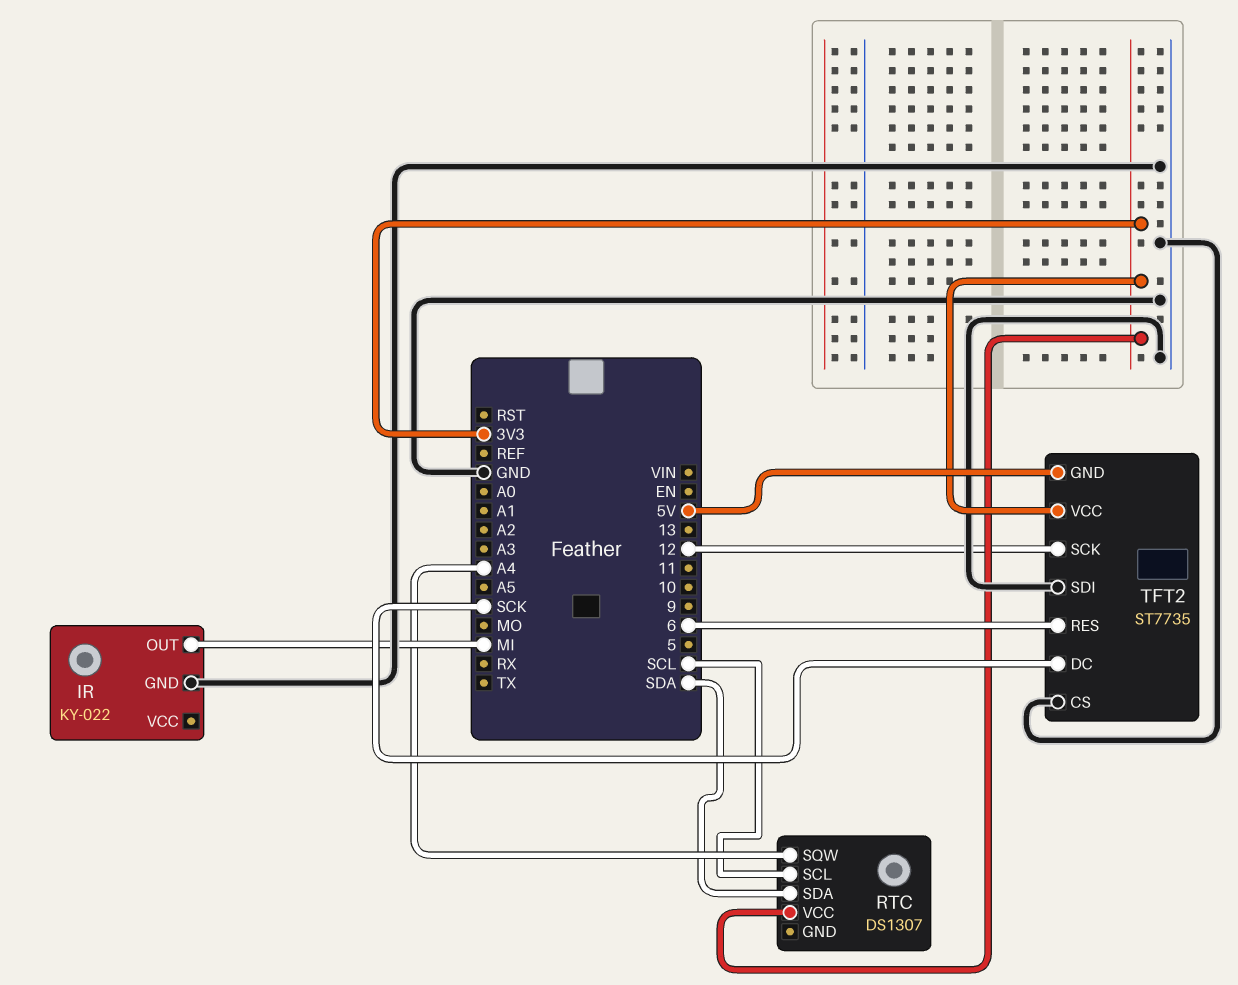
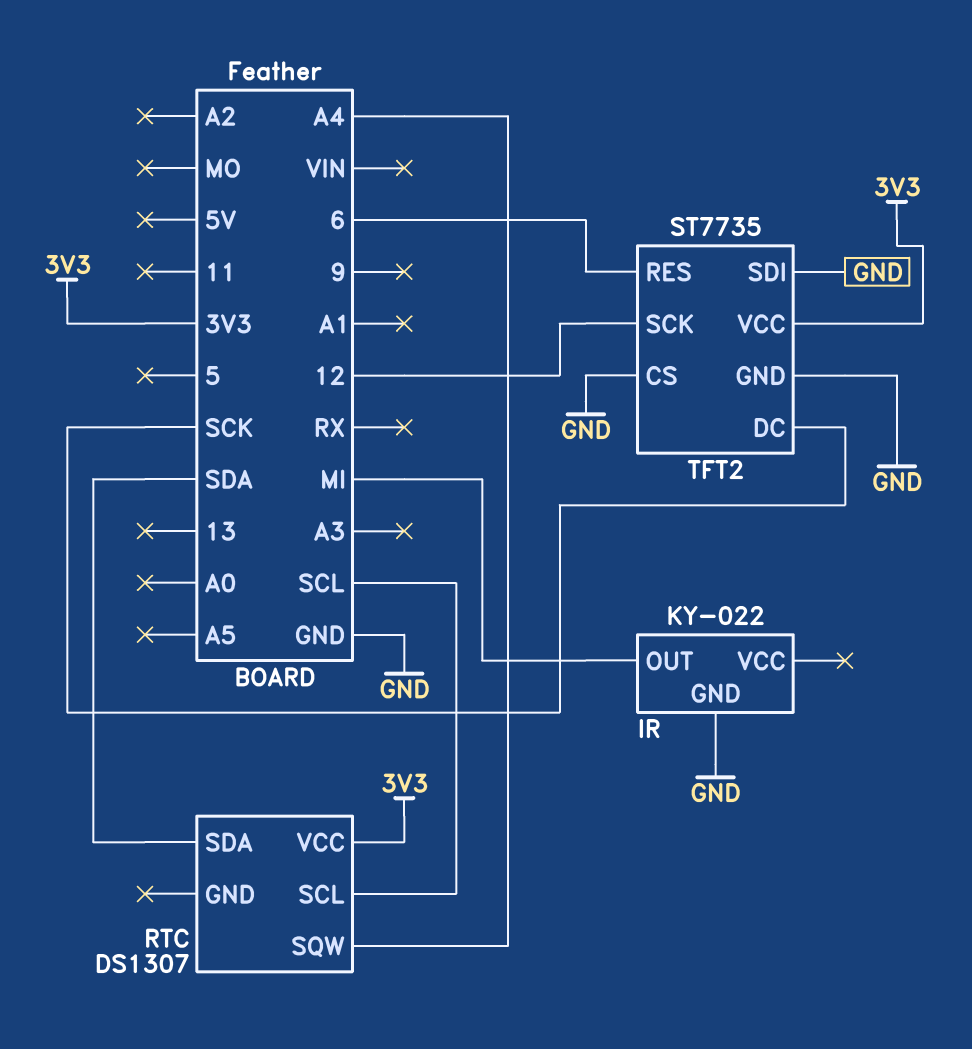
TFT2 pin GND: 5V -> GND

